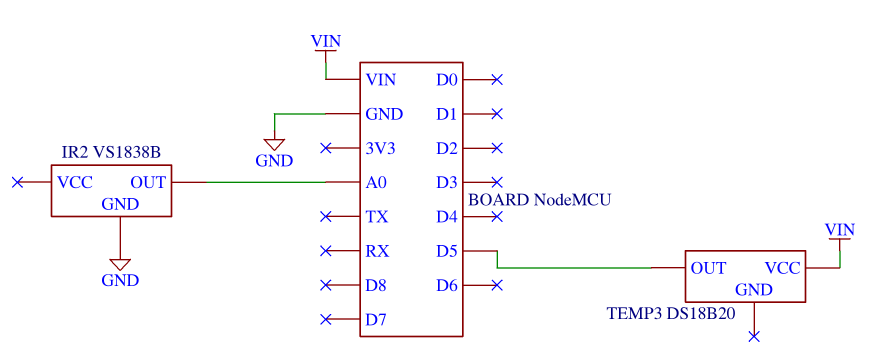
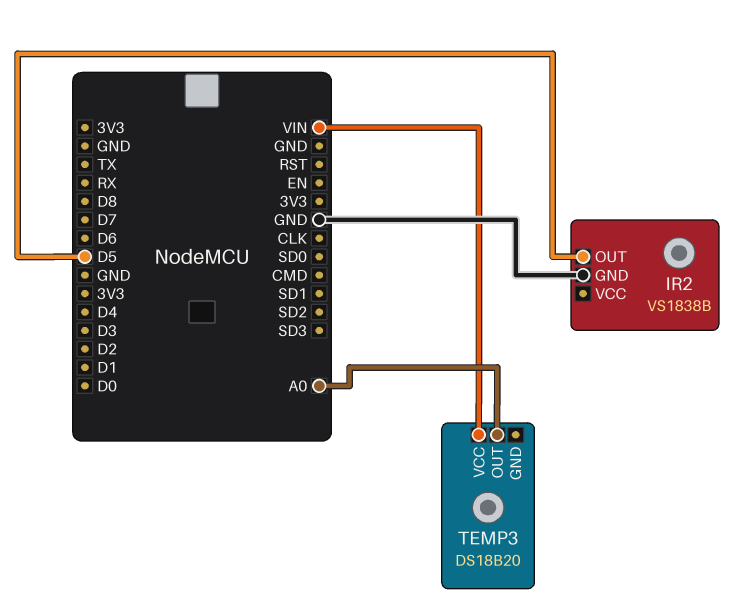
IR2 pin OUT: A0 -> D5
TEMP3 pin OUT: D5 -> A0

